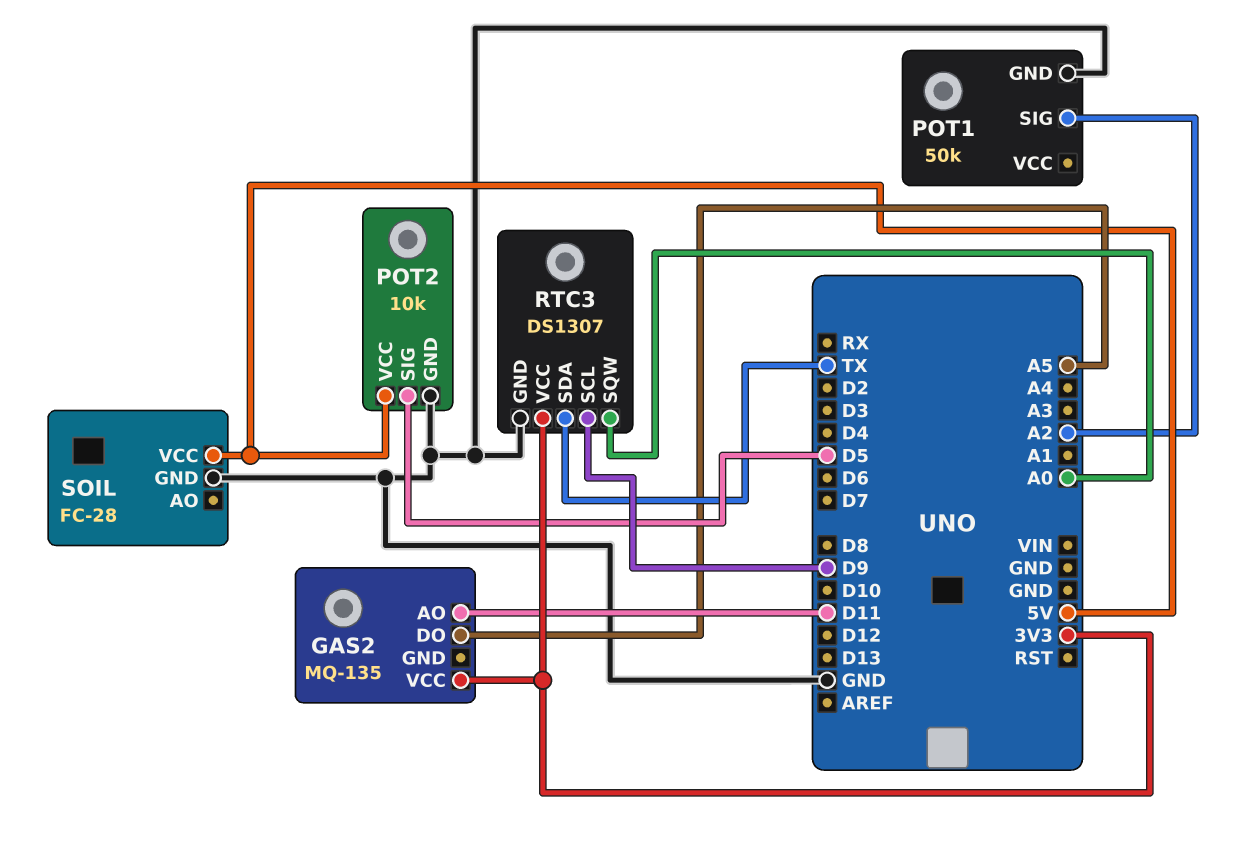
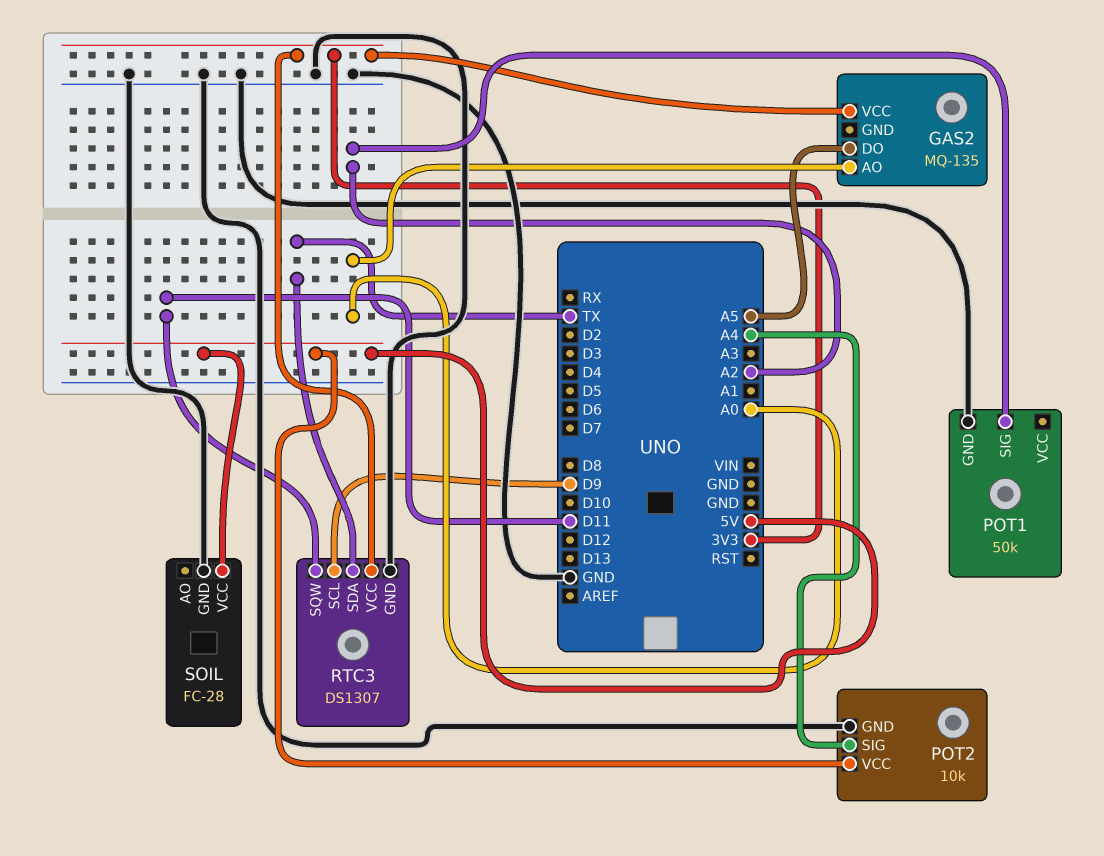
GAS2 pin AO: D11 -> A0
POT2 pin SIG: D5 -> A4
RTC3 pin SQW: A0 -> D11

